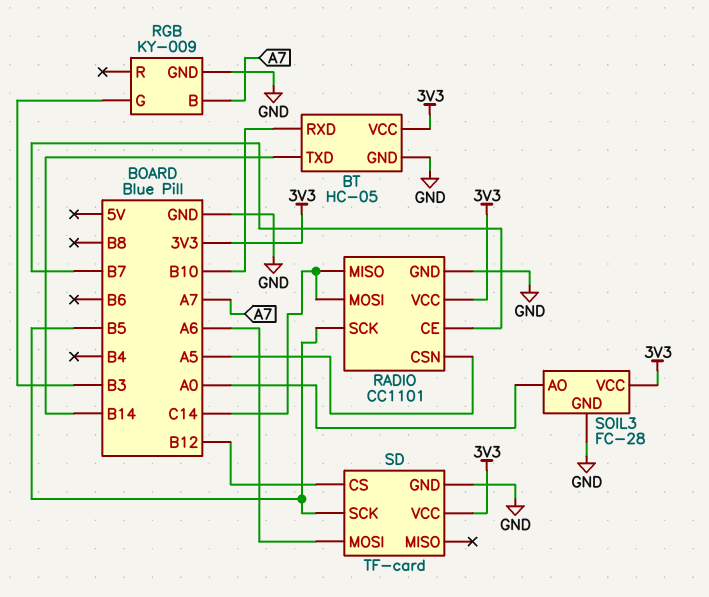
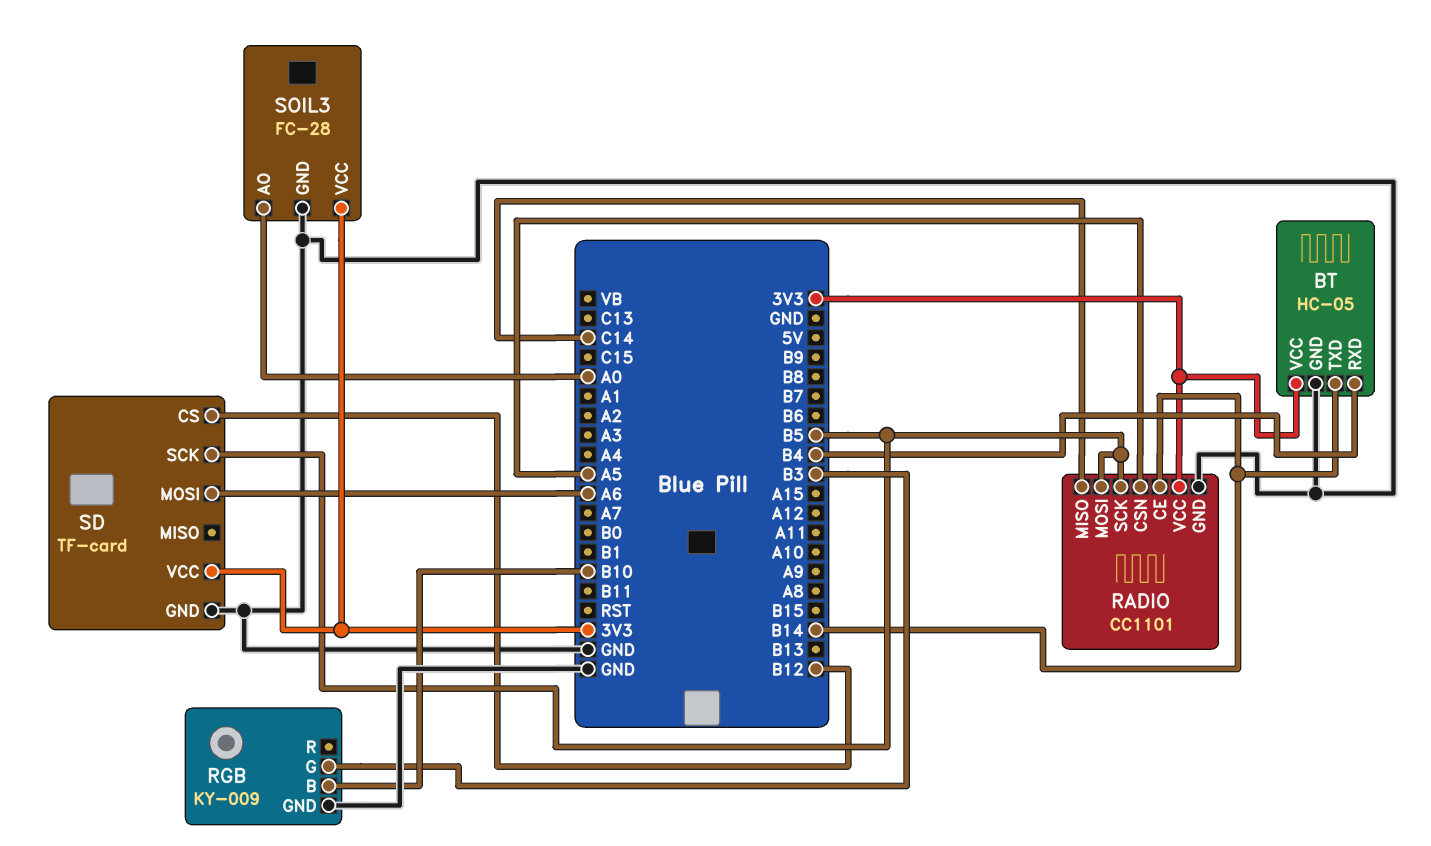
BT pin RXD: B10 -> B4
RADIO pin CE: B7 -> B14
RADIO pin MOSI: C14 -> B5
RGB pin B: A7 -> B10

